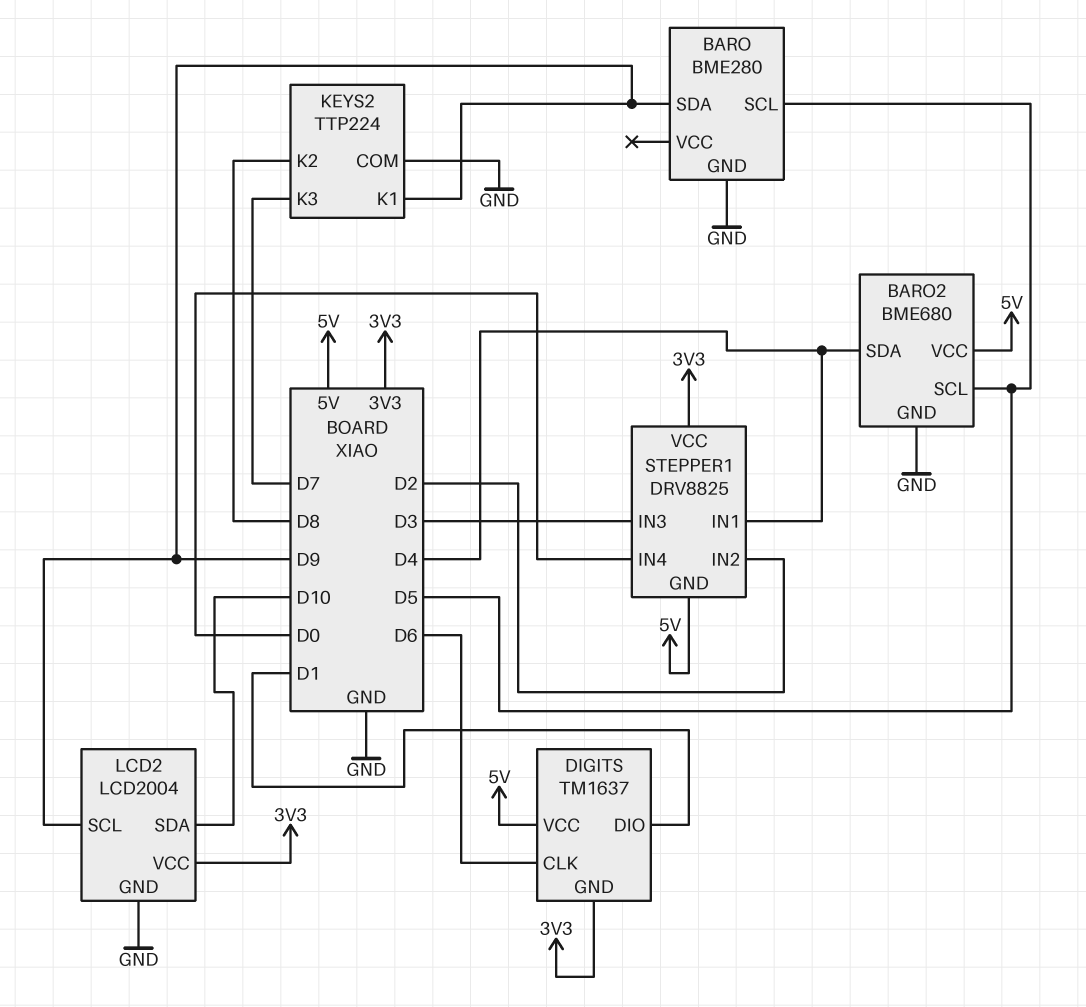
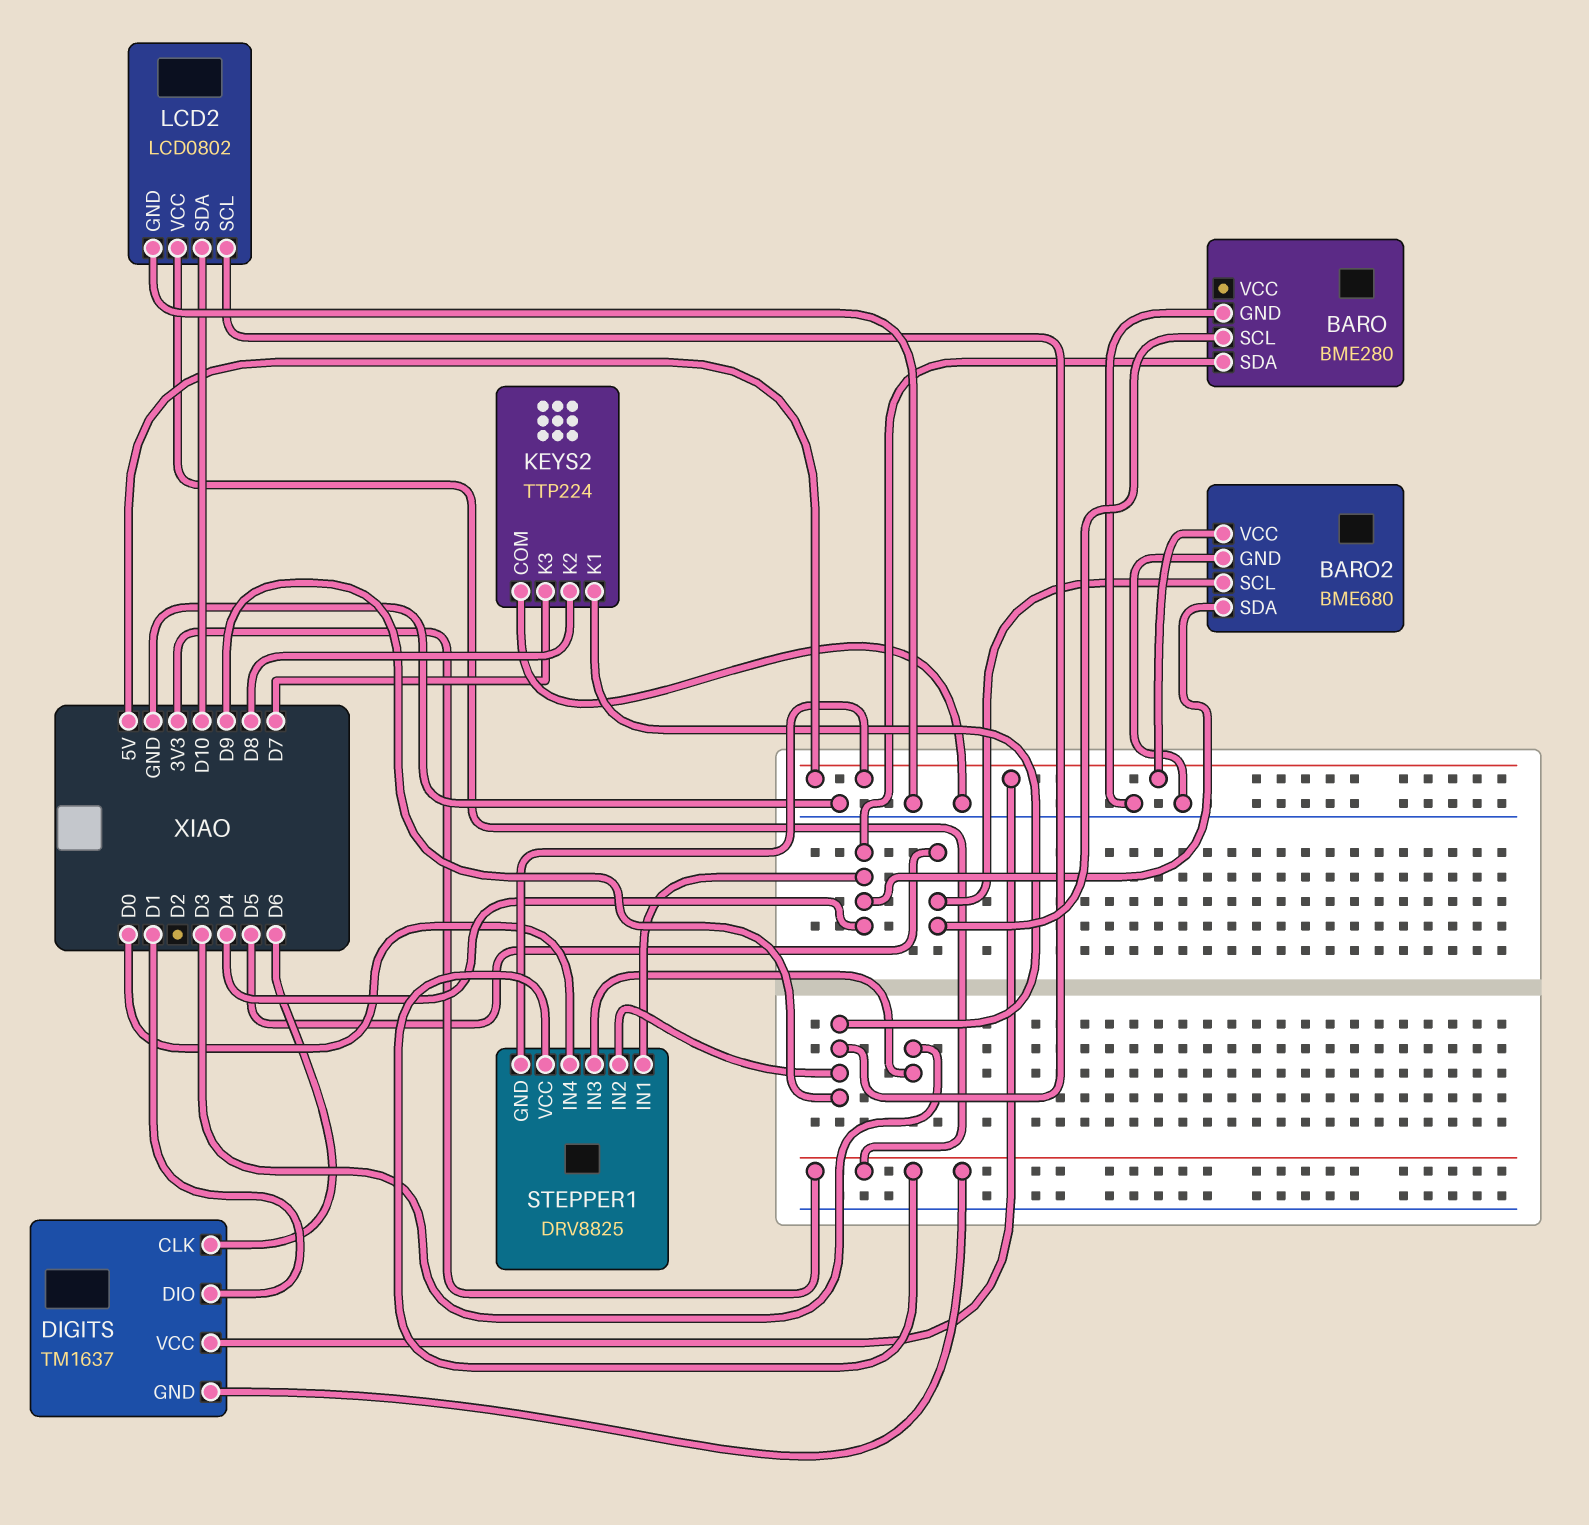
BARO pin SDA: D9 -> D4
LCD2: LCD2004 -> LCD0802
STEPPER1 pin IN2: D2 -> D9

